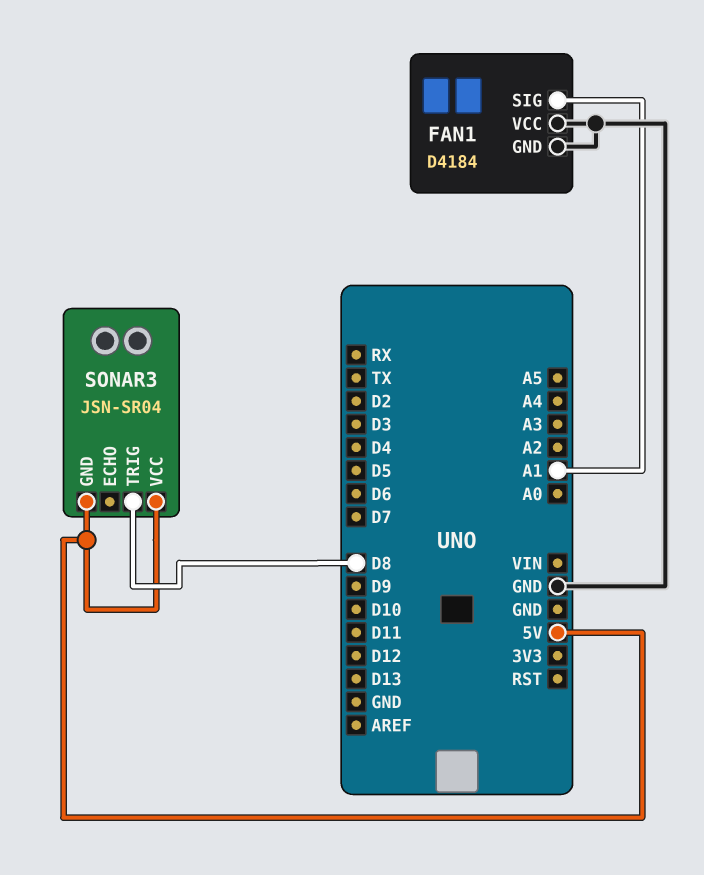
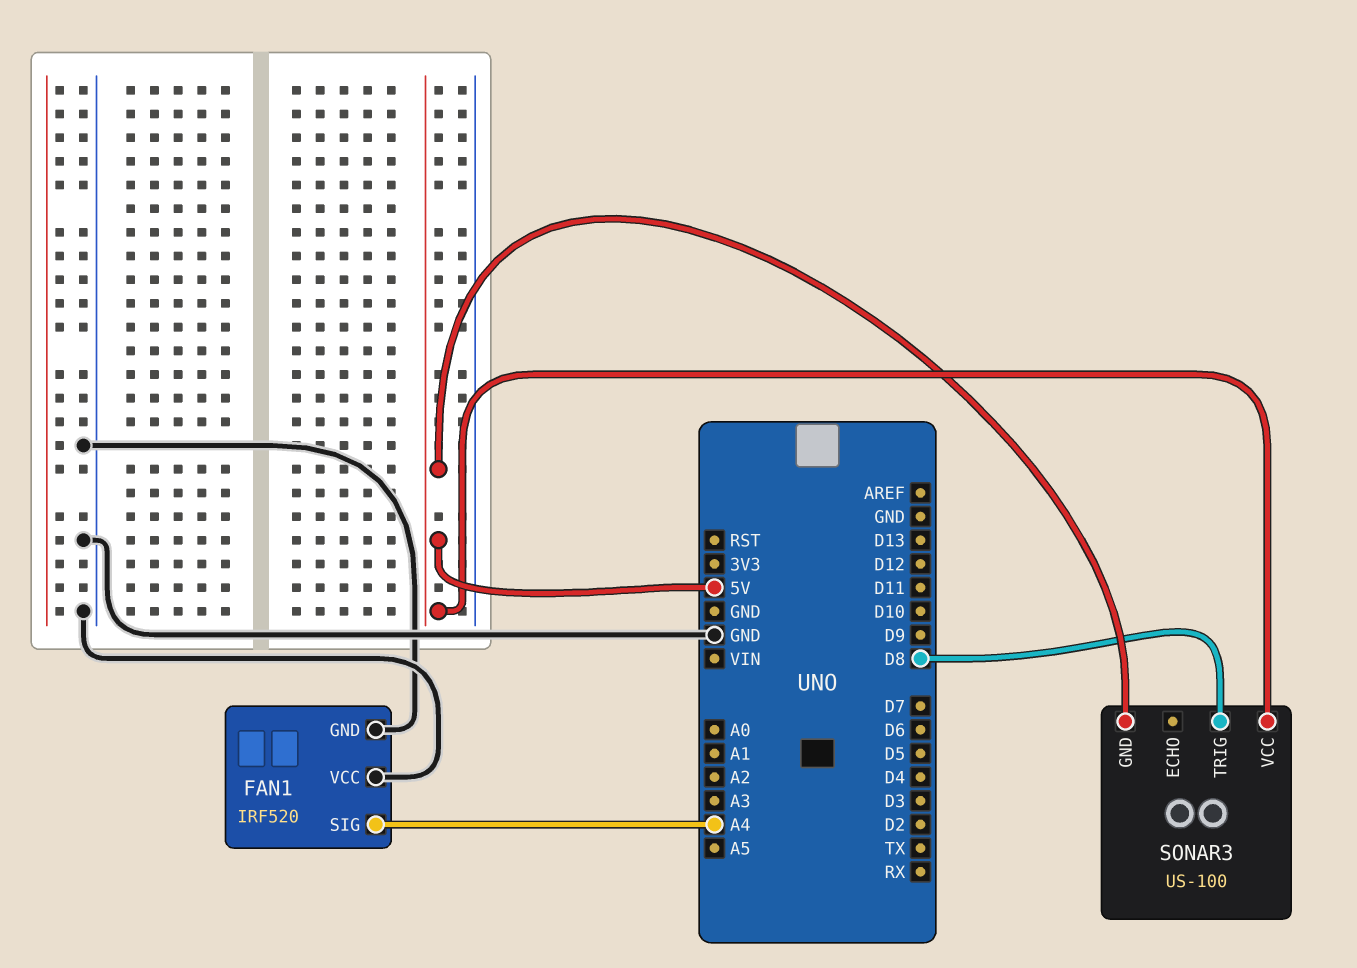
FAN1: D4184 -> IRF520
FAN1 pin SIG: A1 -> A4
SONAR3: JSN-SR04 -> US-100

